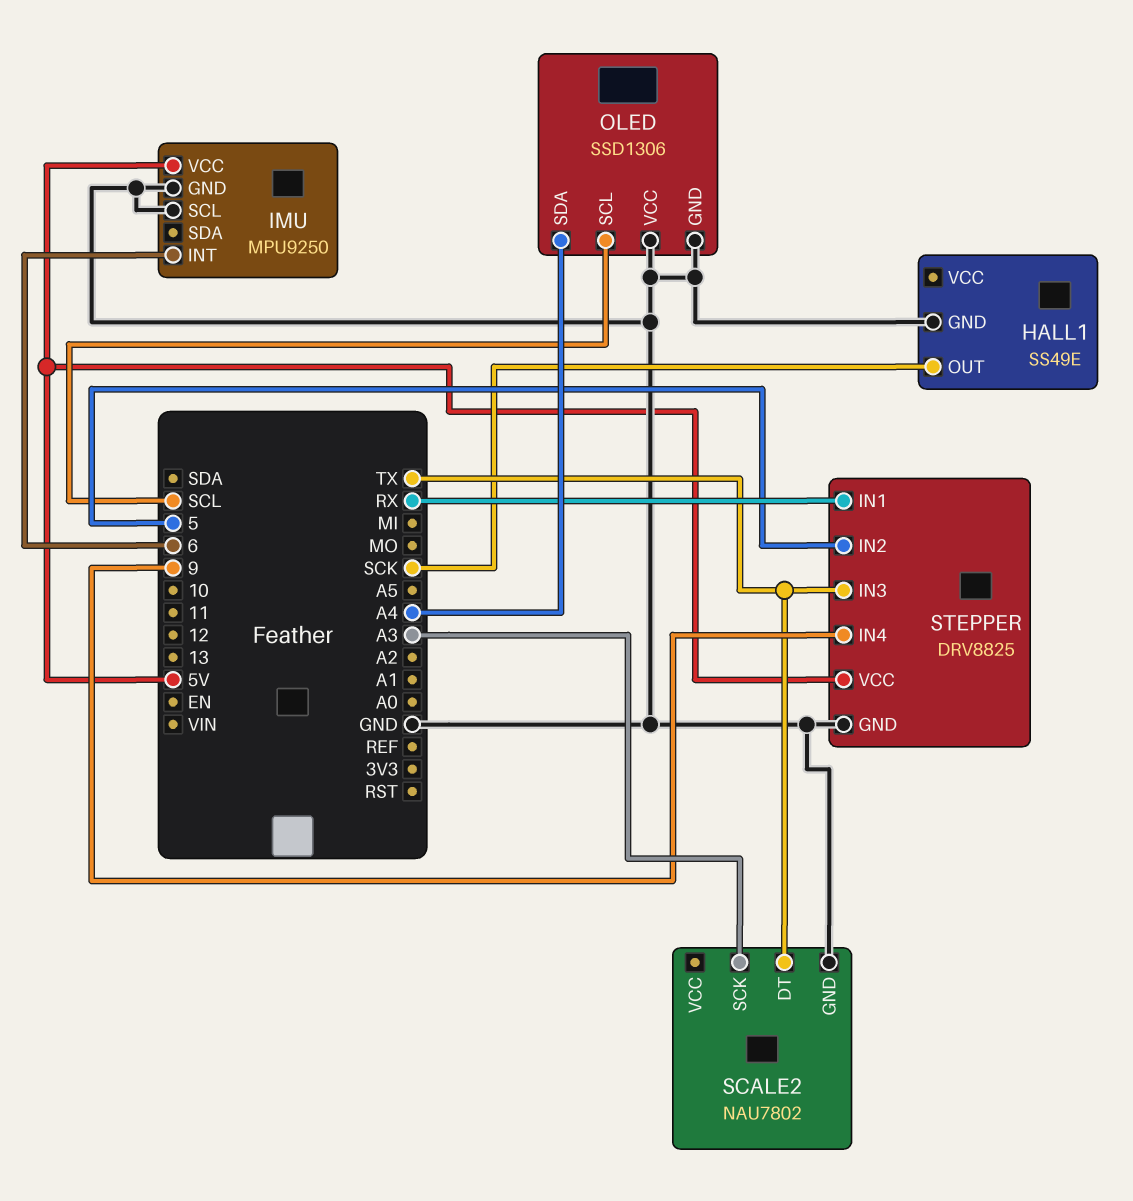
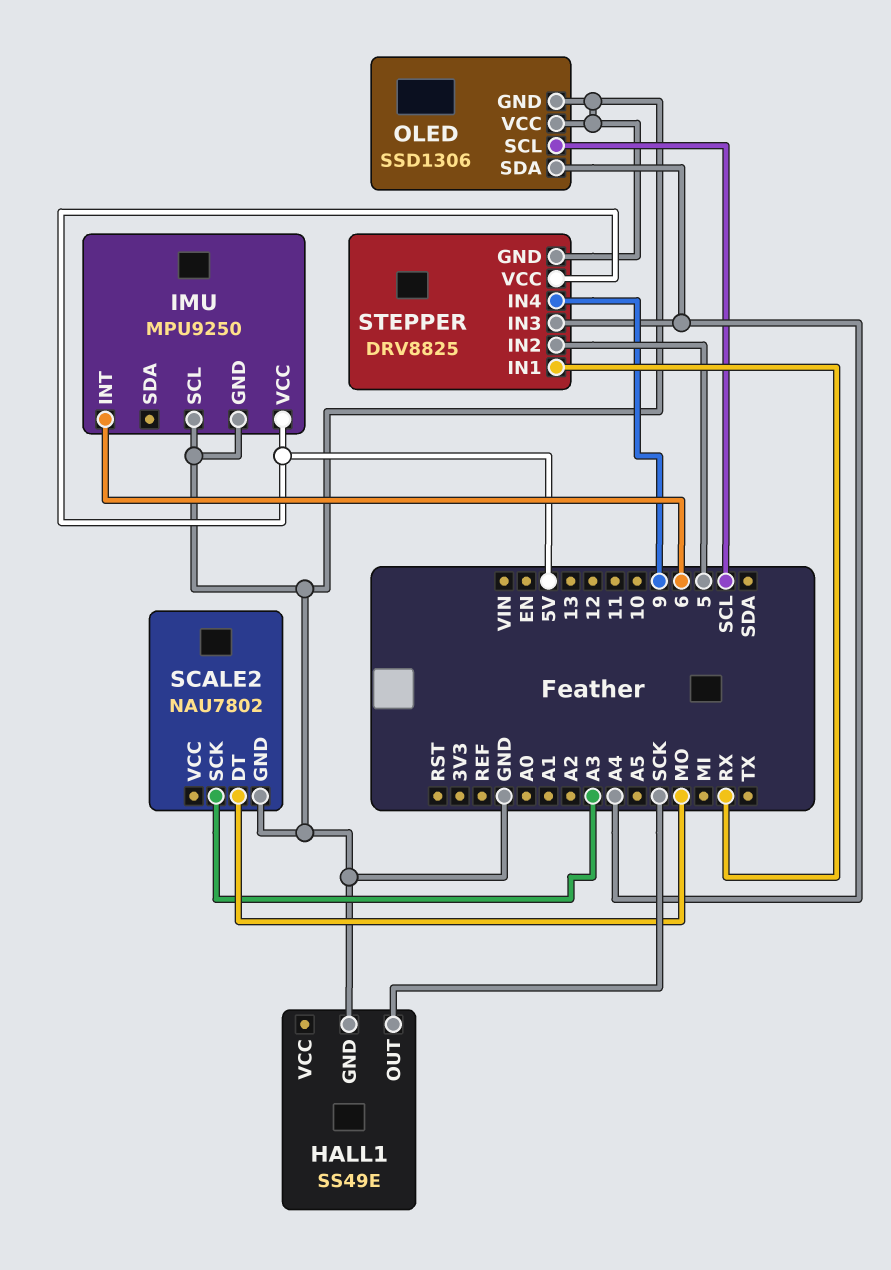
SCALE2 pin DT: TX -> MO
STEPPER pin IN3: TX -> A4

